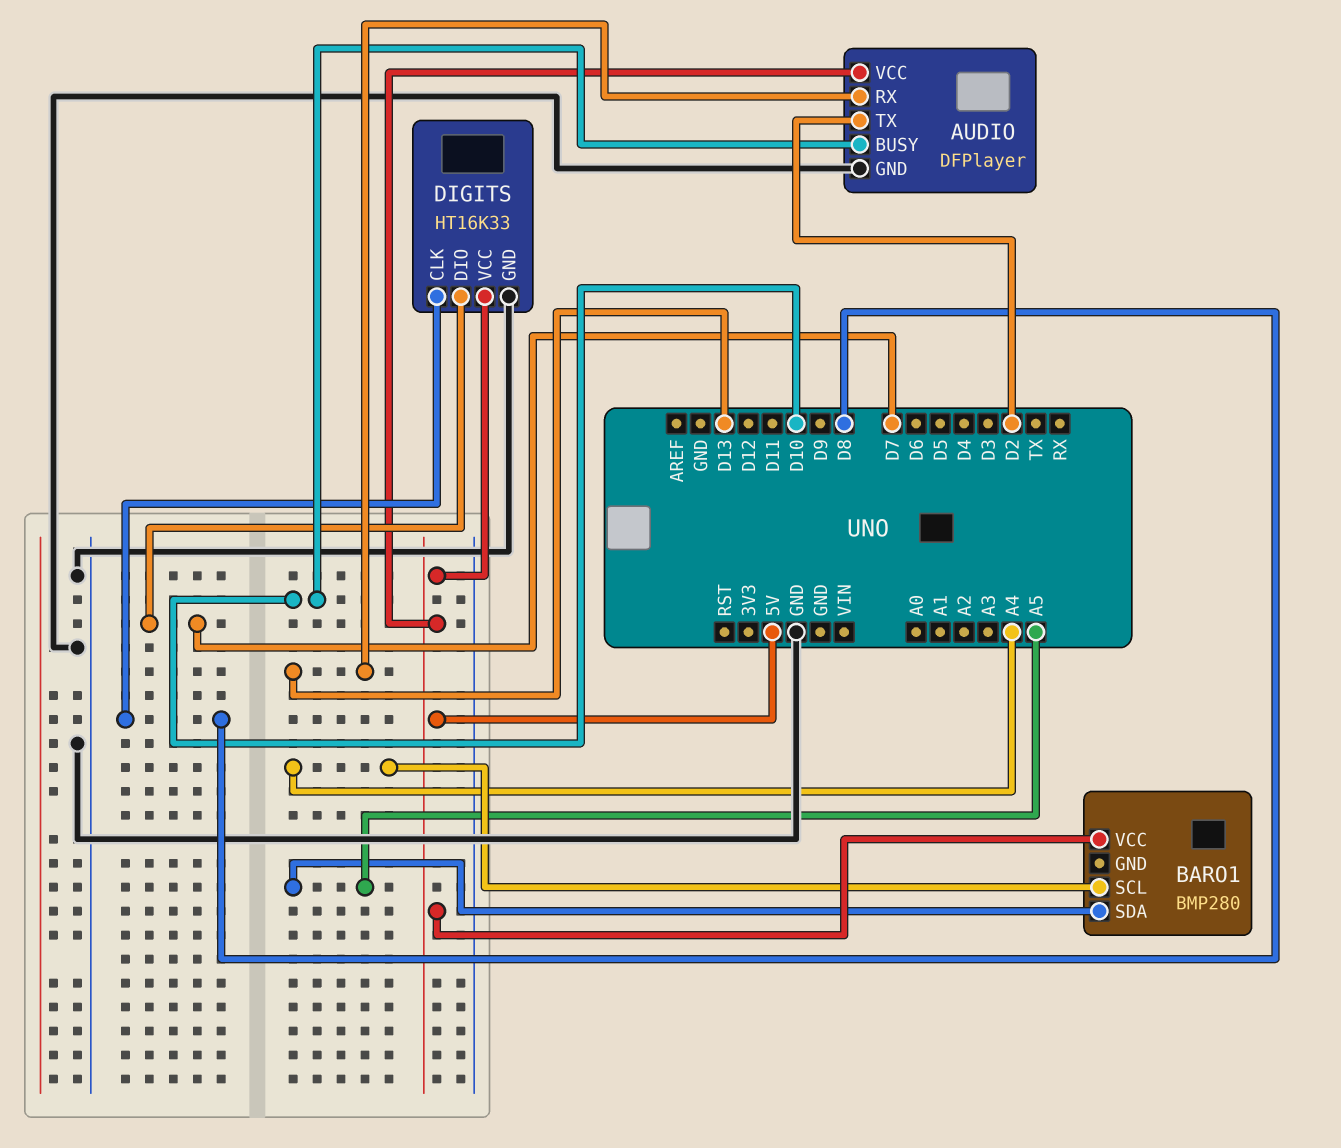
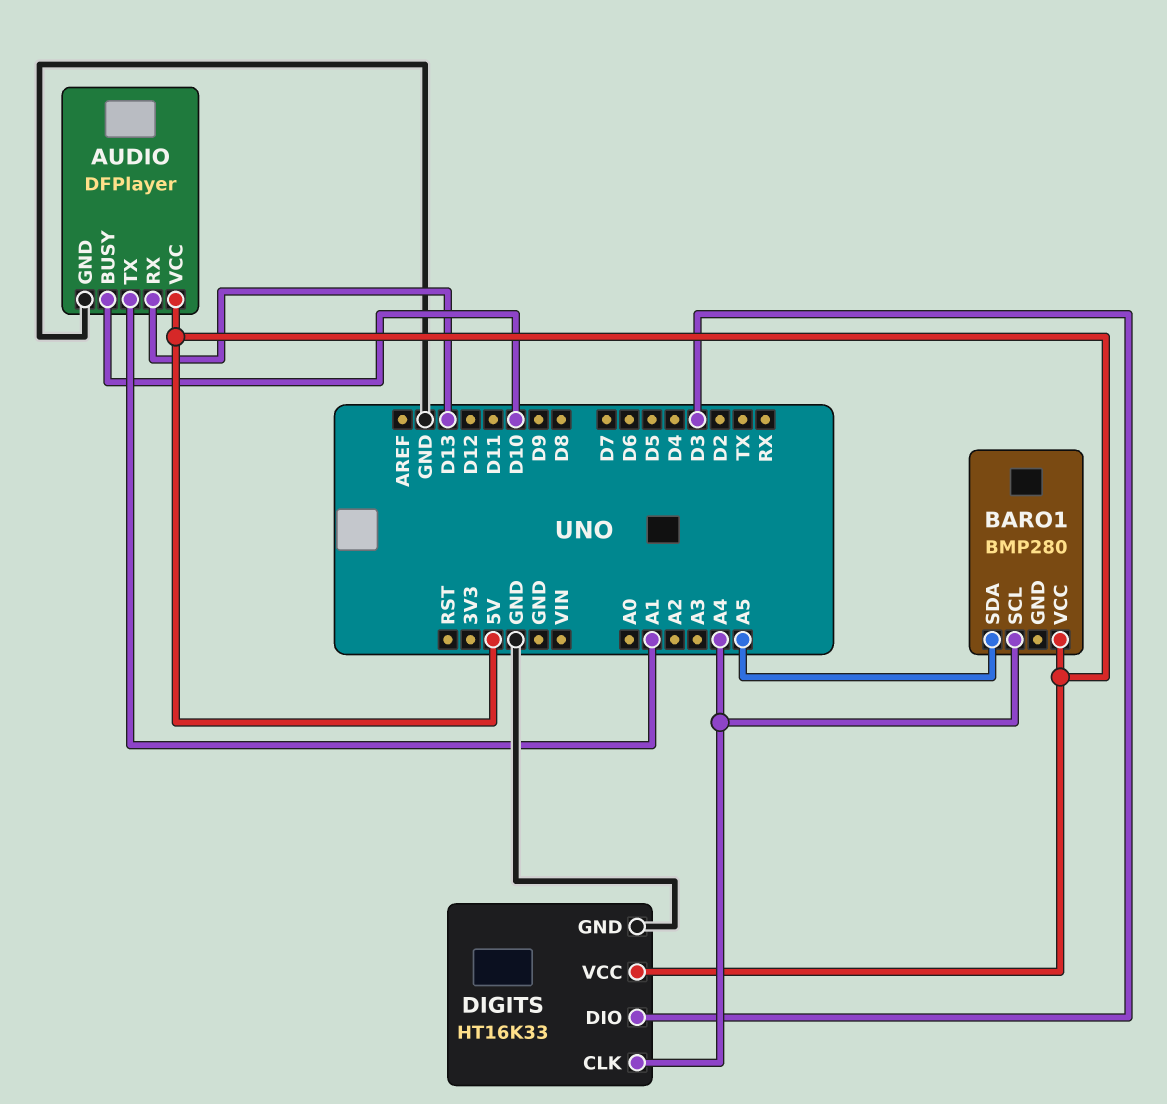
AUDIO pin TX: D2 -> A1
DIGITS pin CLK: D8 -> A4
DIGITS pin DIO: D7 -> D3

